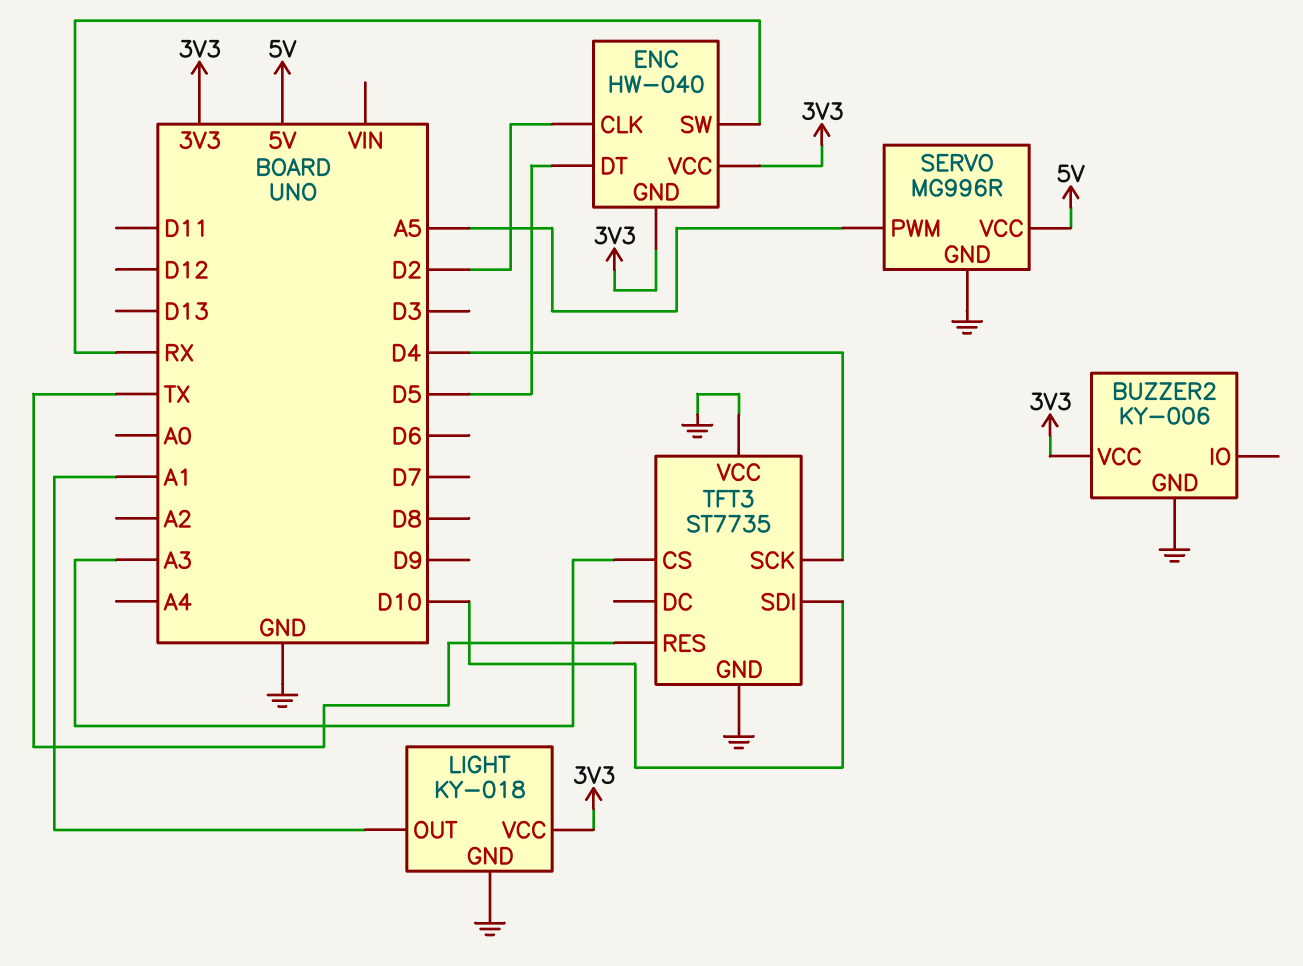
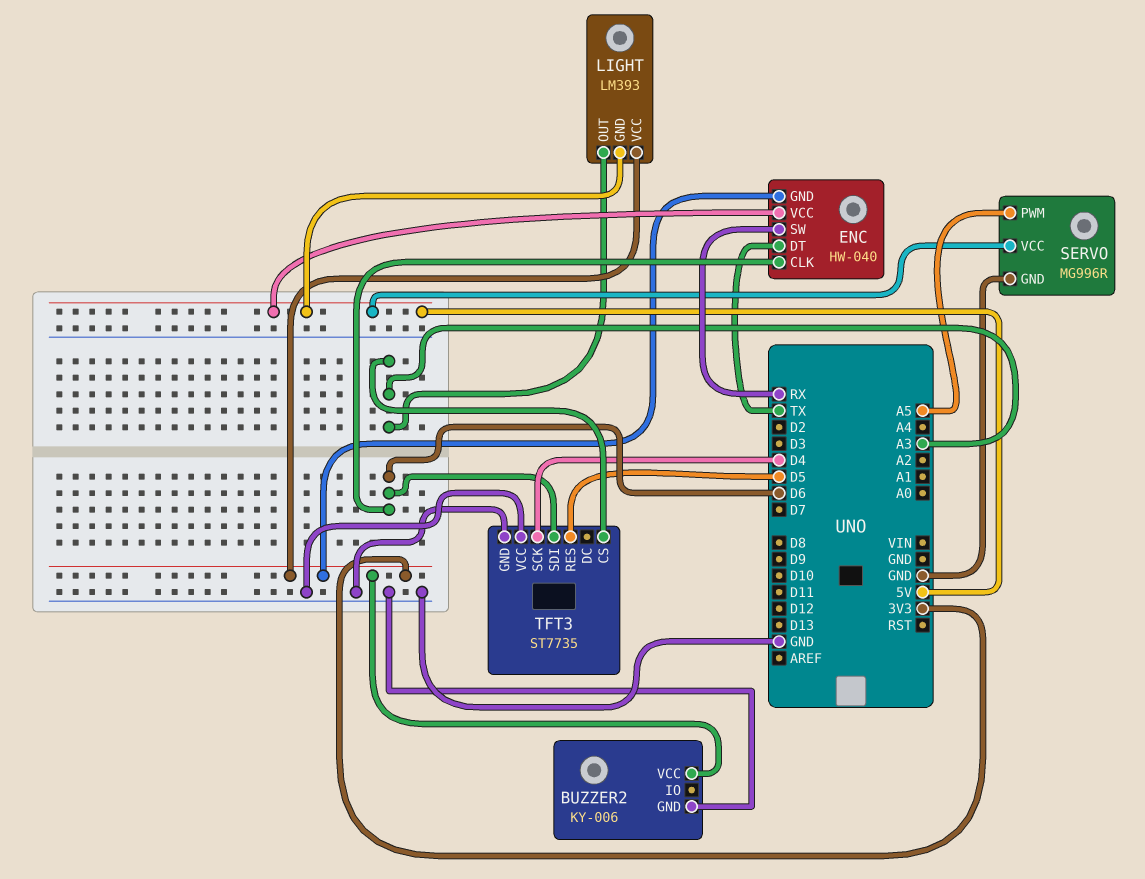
ENC pin CLK: D2 -> D6
ENC pin DT: D5 -> TX
ENC pin VCC: 3V3 -> 5V
LIGHT: KY-018 -> LM393
LIGHT pin GND: GND -> 5V
LIGHT pin OUT: A1 -> A3
TFT3 pin RES: TX -> D5
TFT3 pin SDI: D10 -> D6

